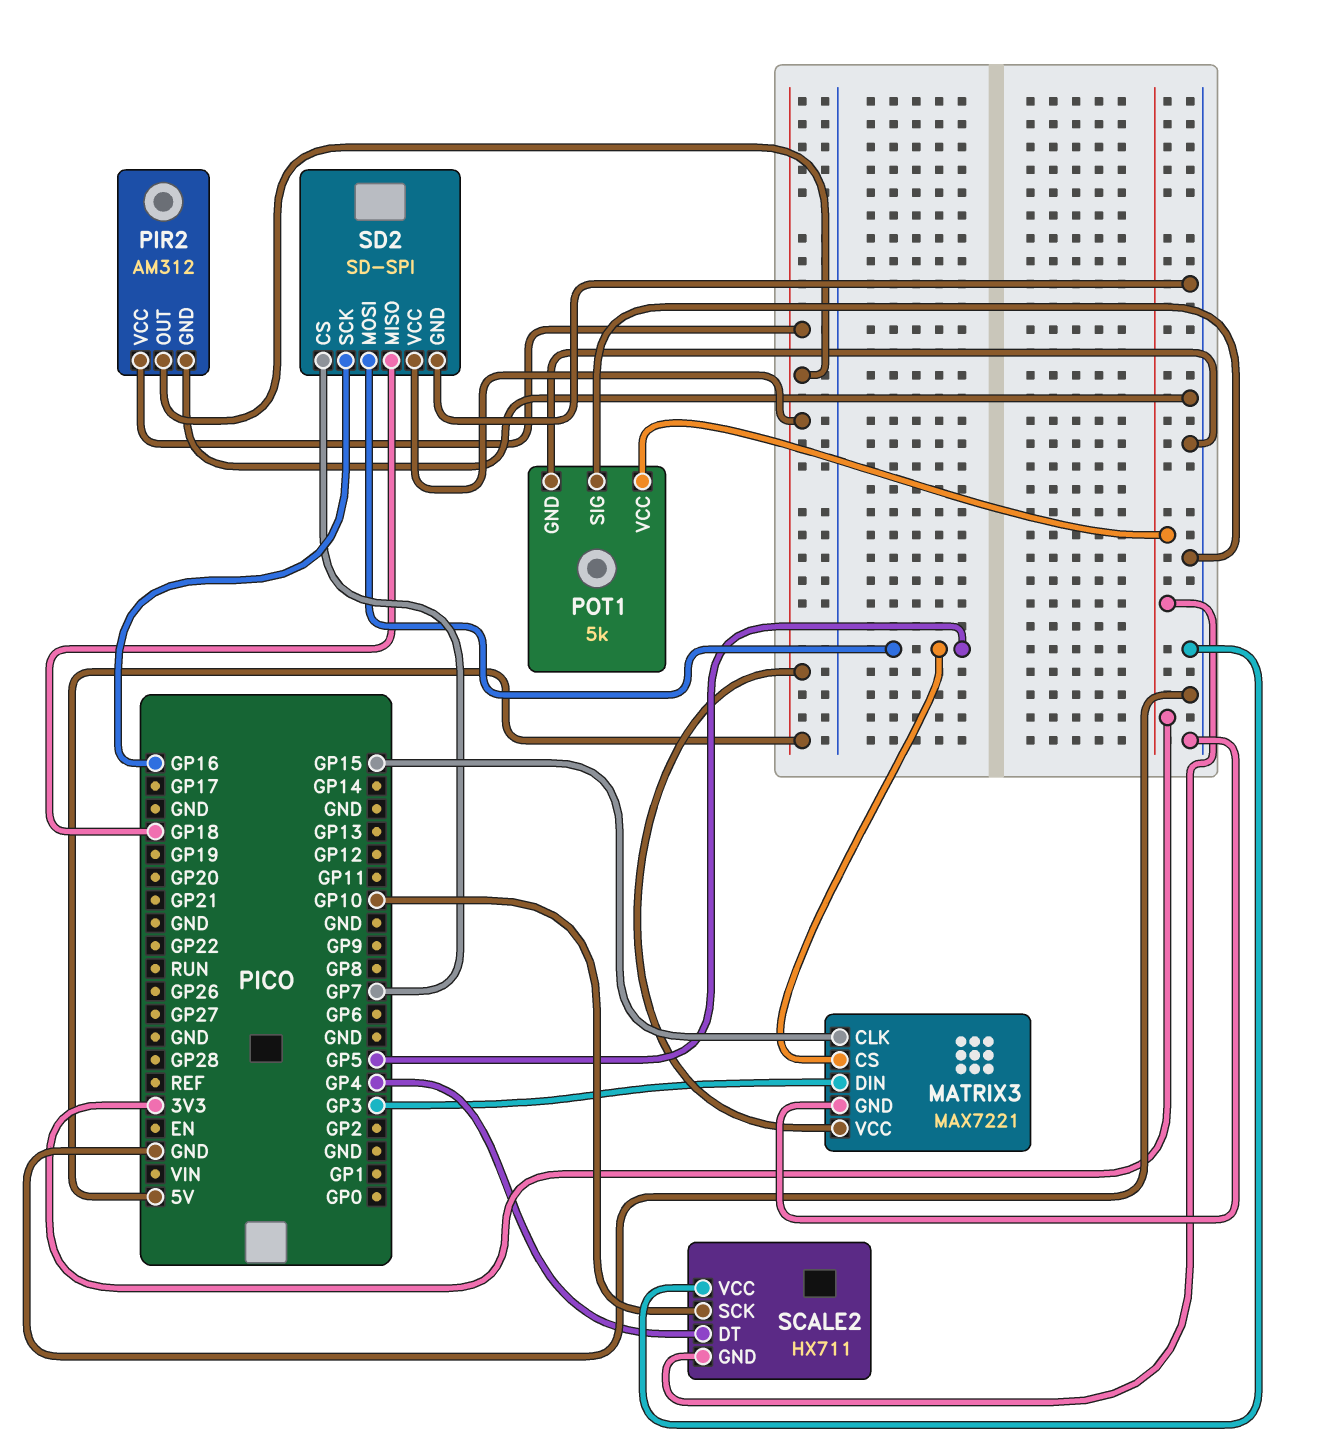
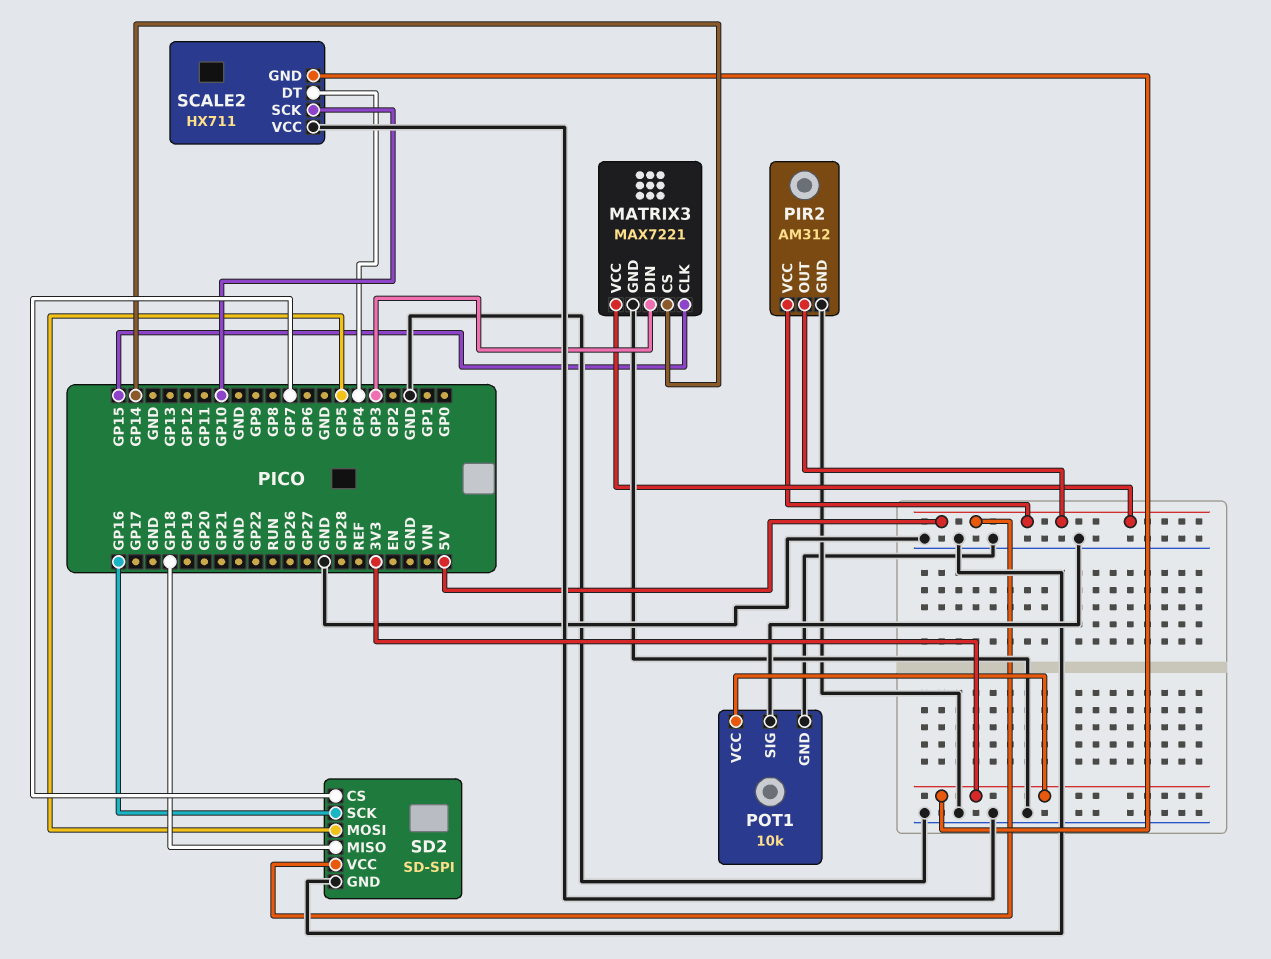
MATRIX3 pin CS: GP5 -> GP14
POT1: 5k -> 10k

